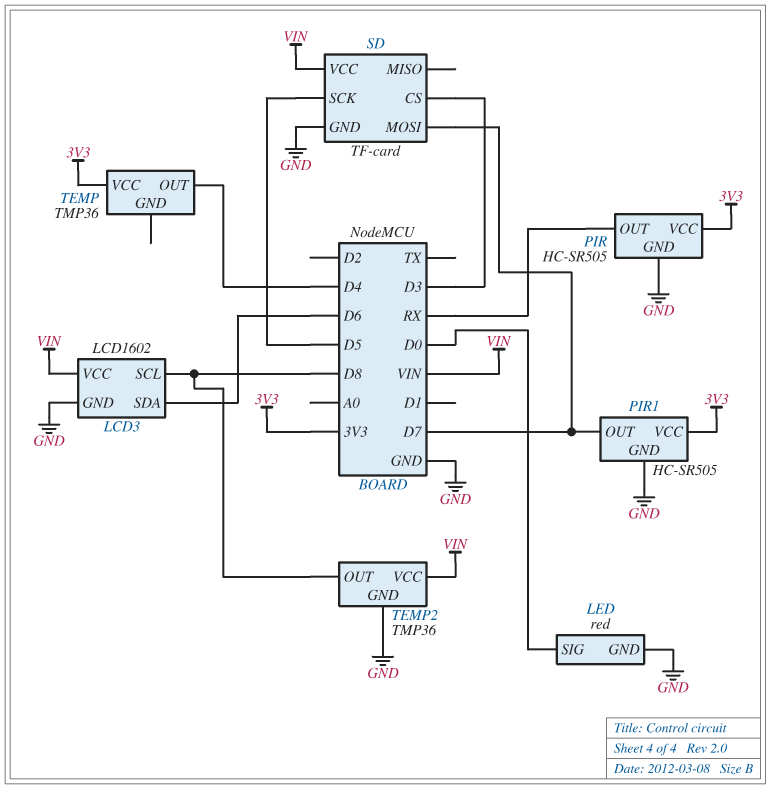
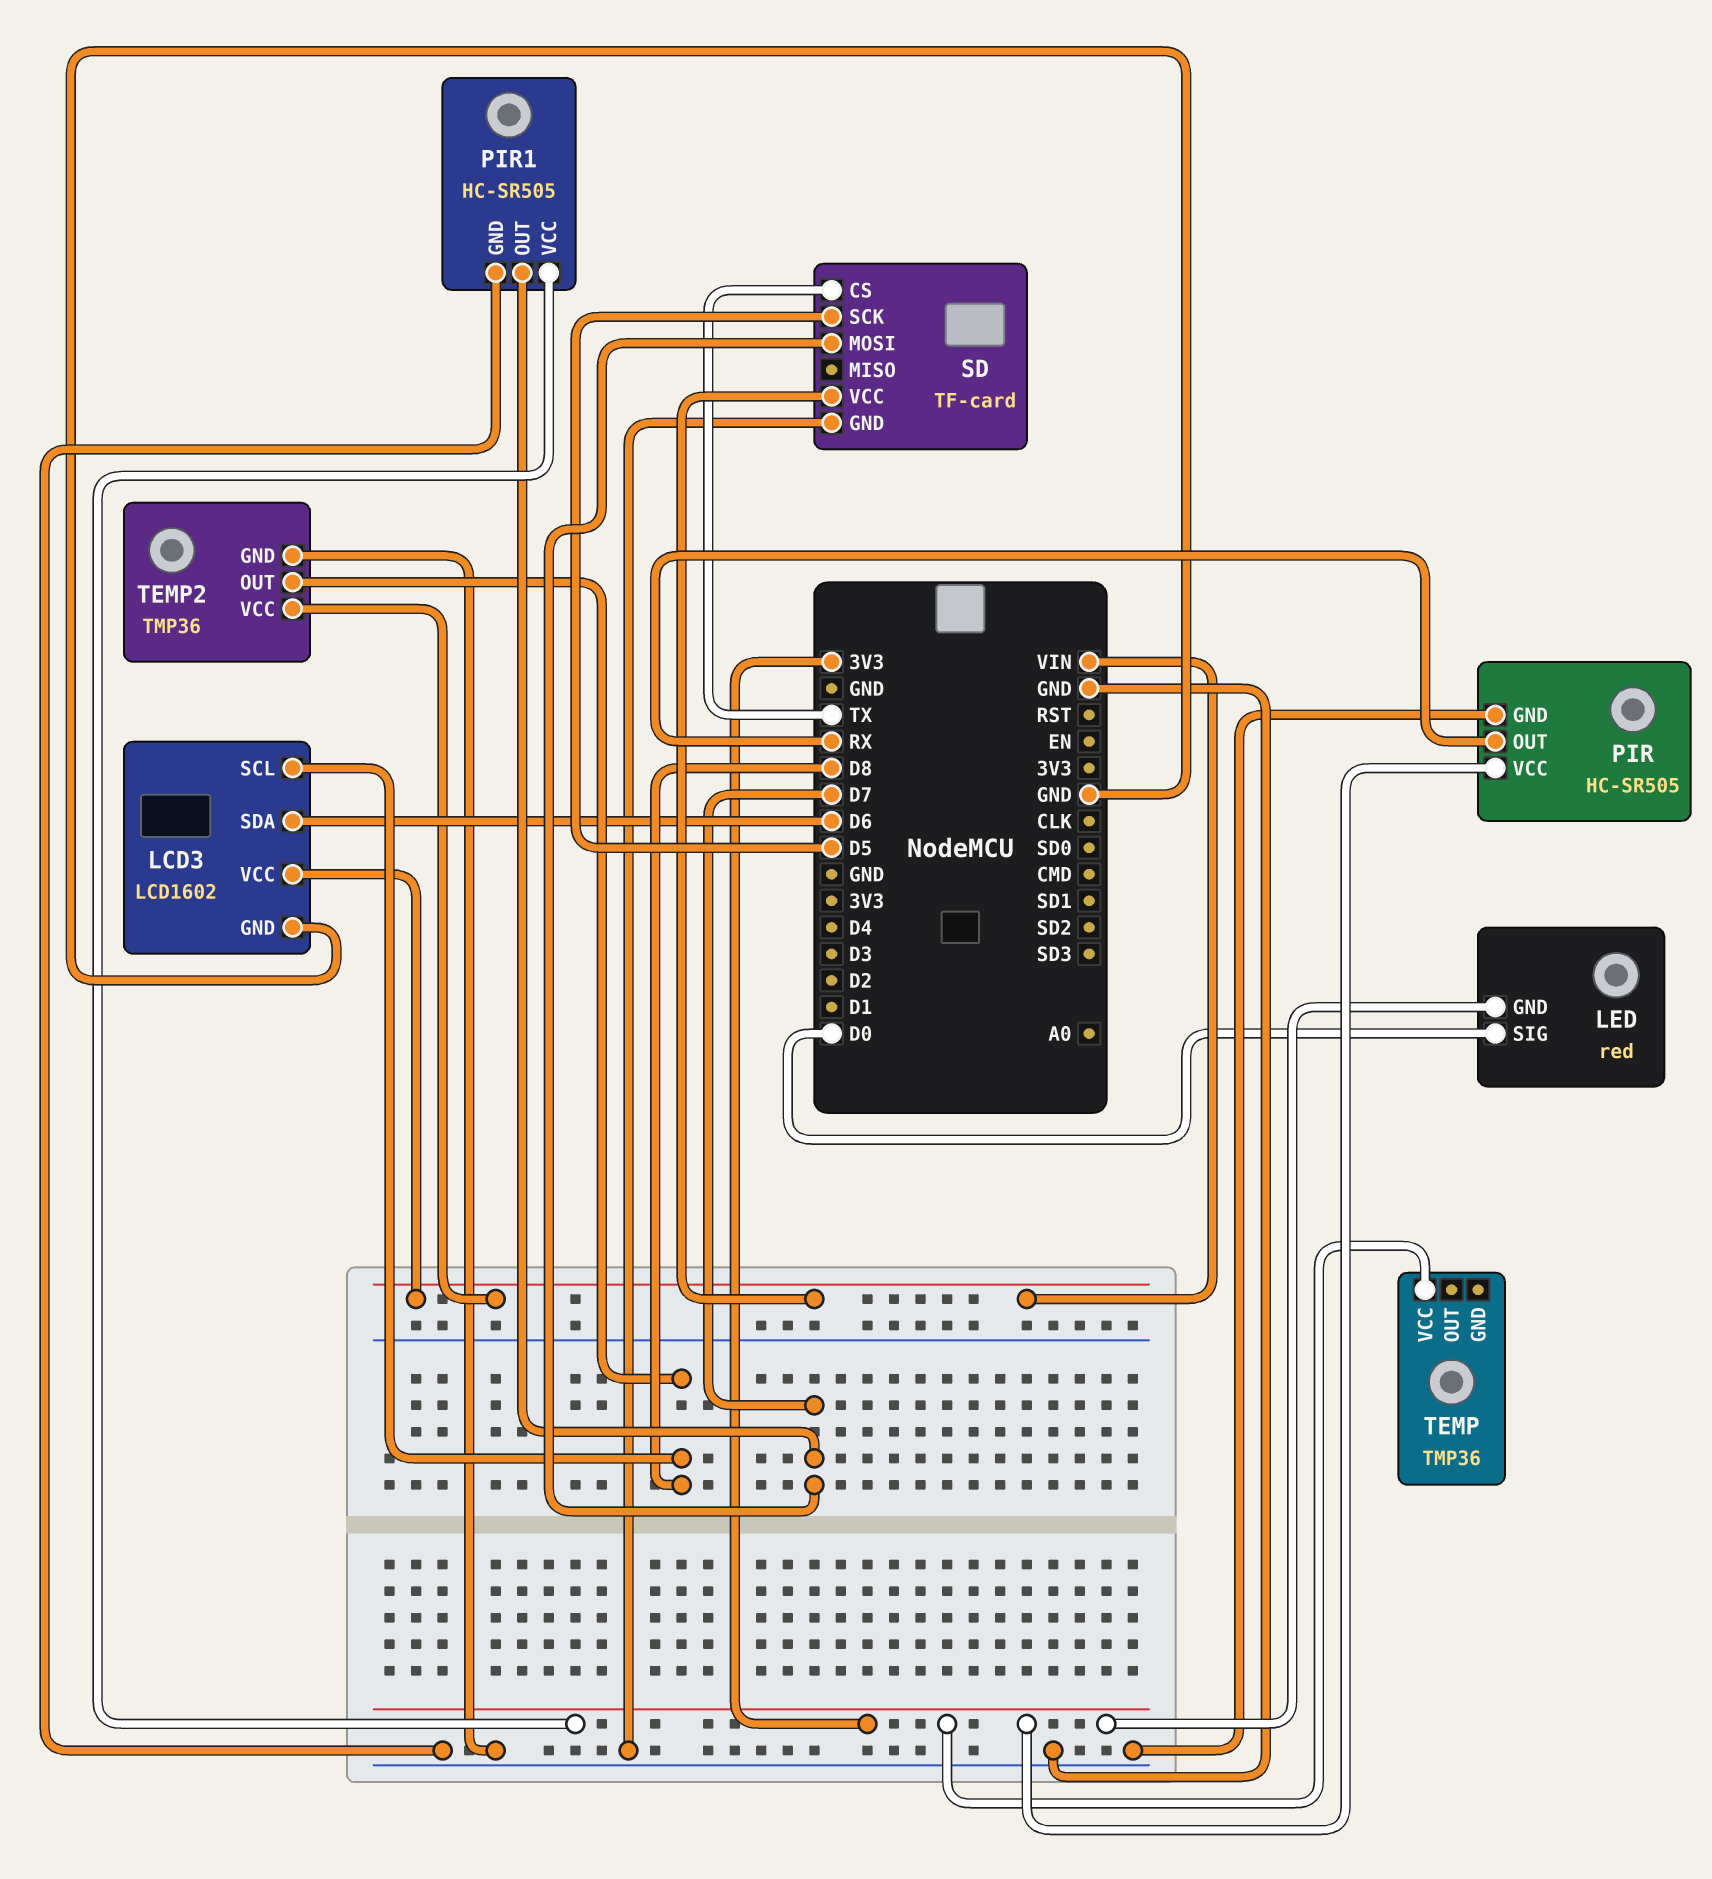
LED pin GND: GND -> 3V3
SD pin CS: D3 -> TX
TEMP pin OUT: D4 -> none

